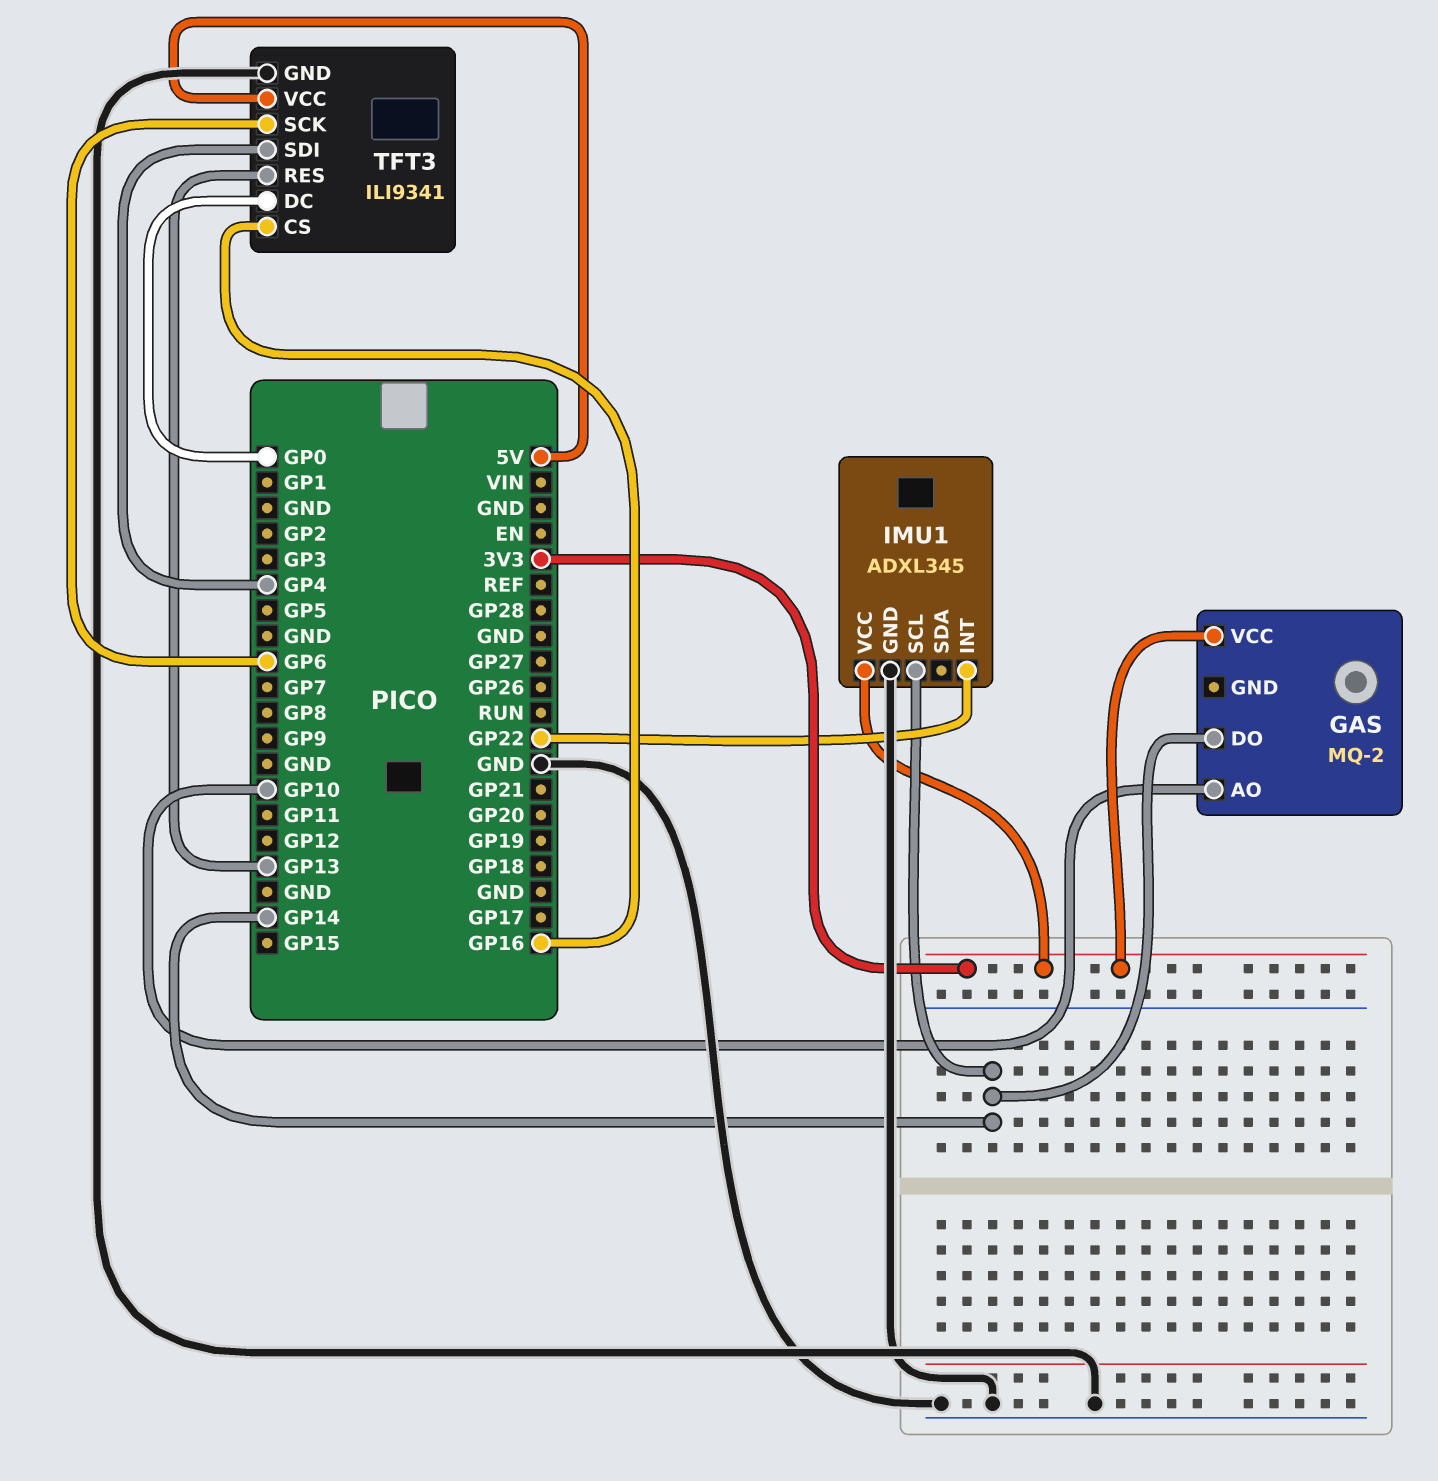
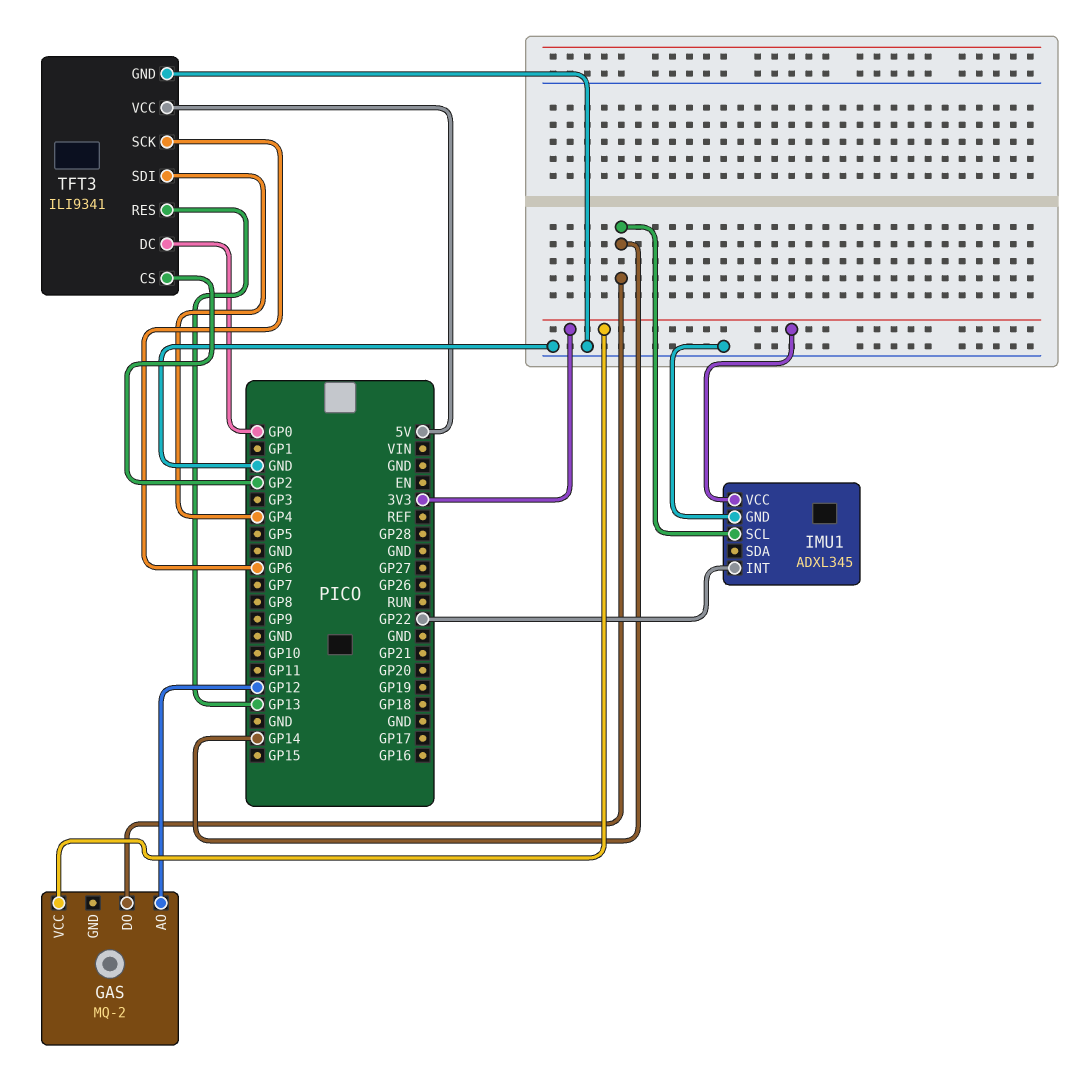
GAS pin AO: GP10 -> GP12
TFT3 pin CS: GP16 -> GP2

